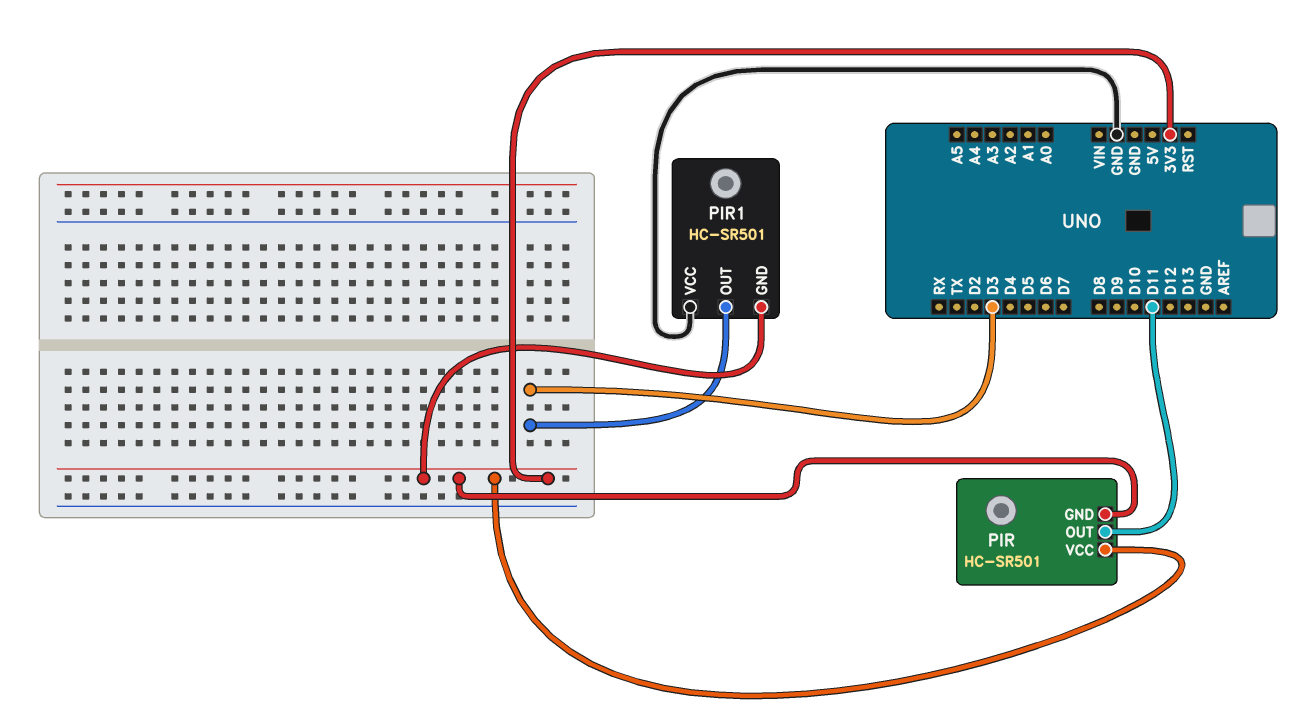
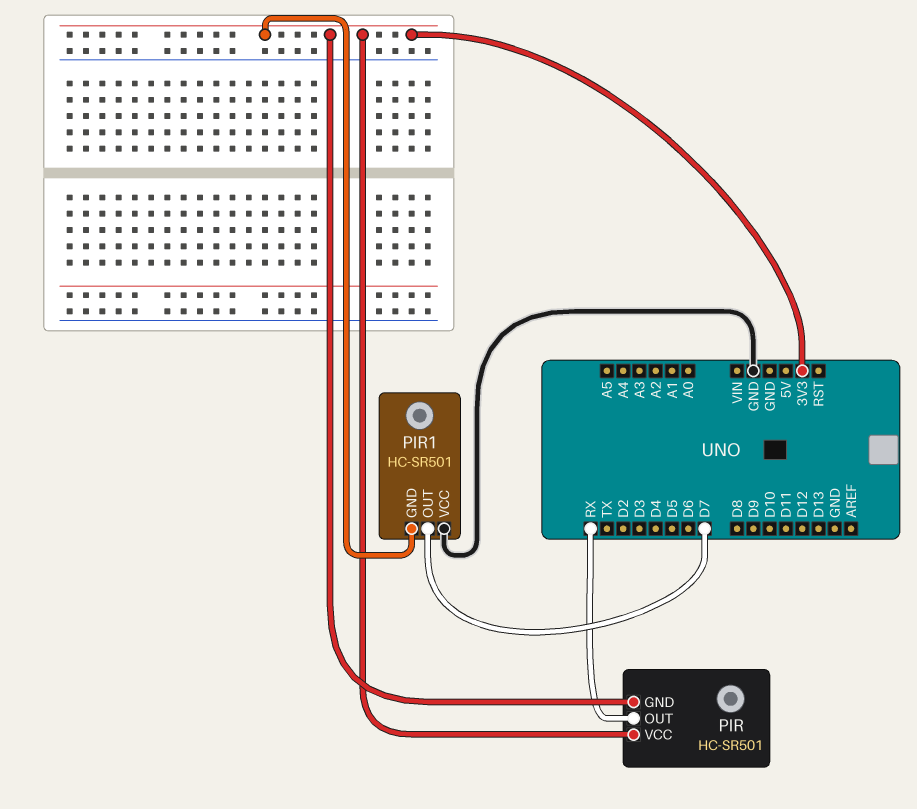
PIR pin OUT: D11 -> RX
PIR1 pin OUT: D3 -> D7

